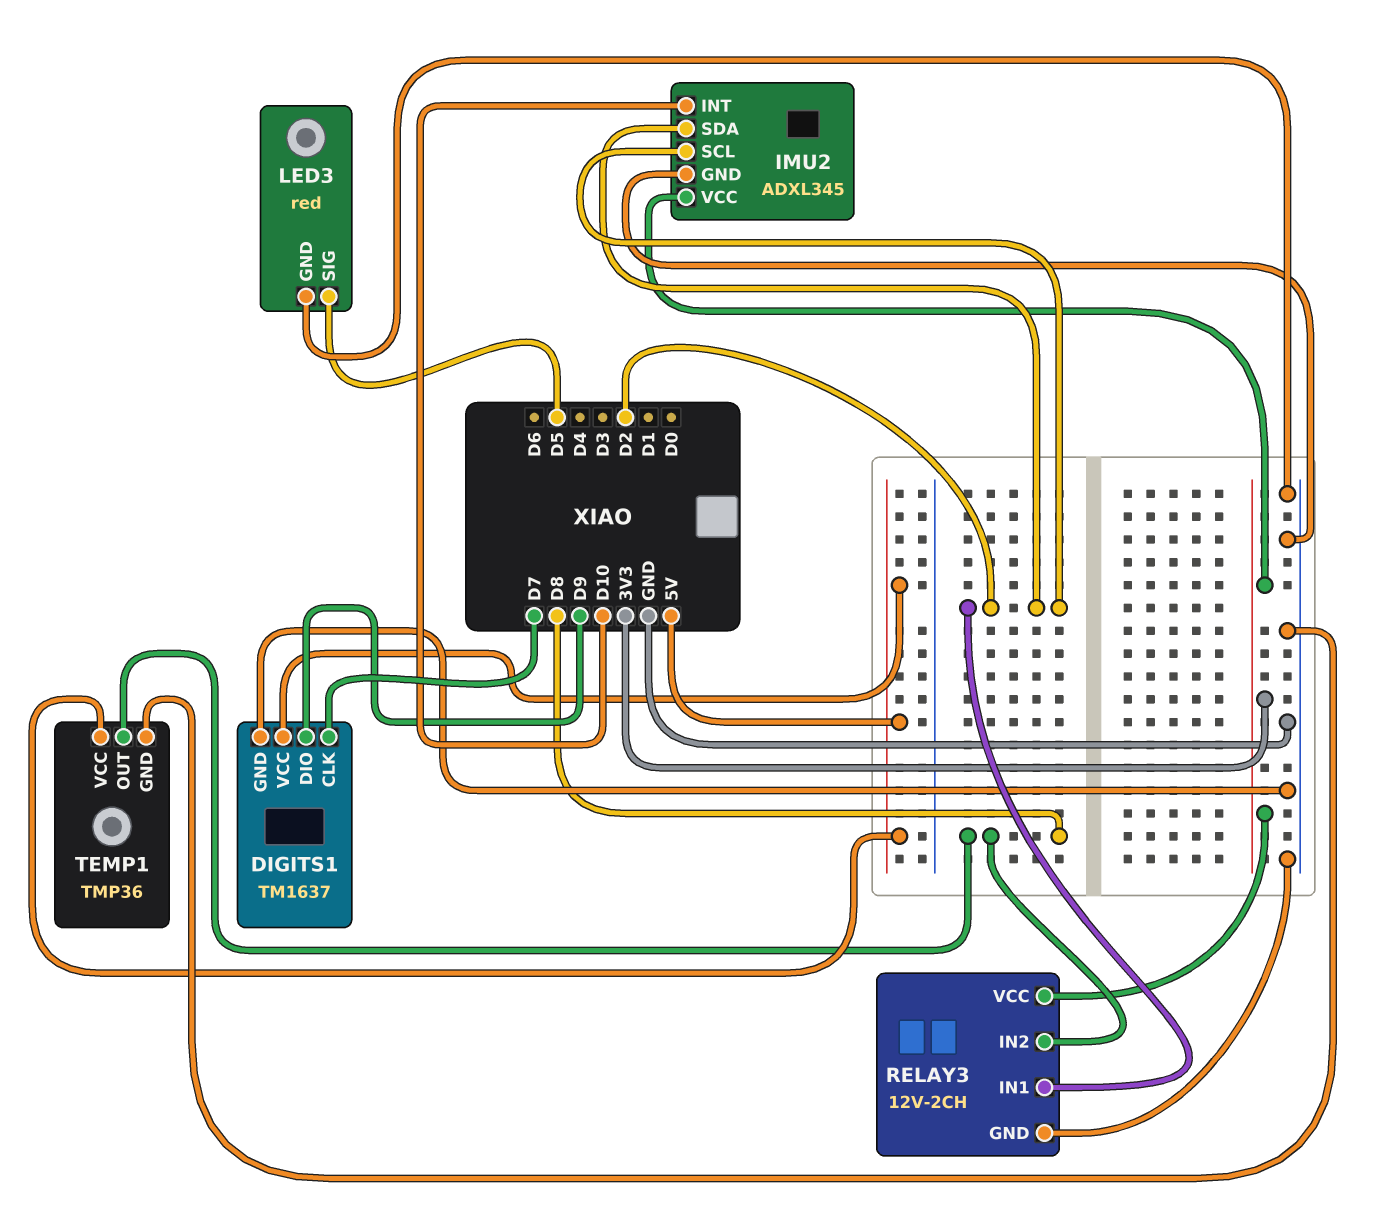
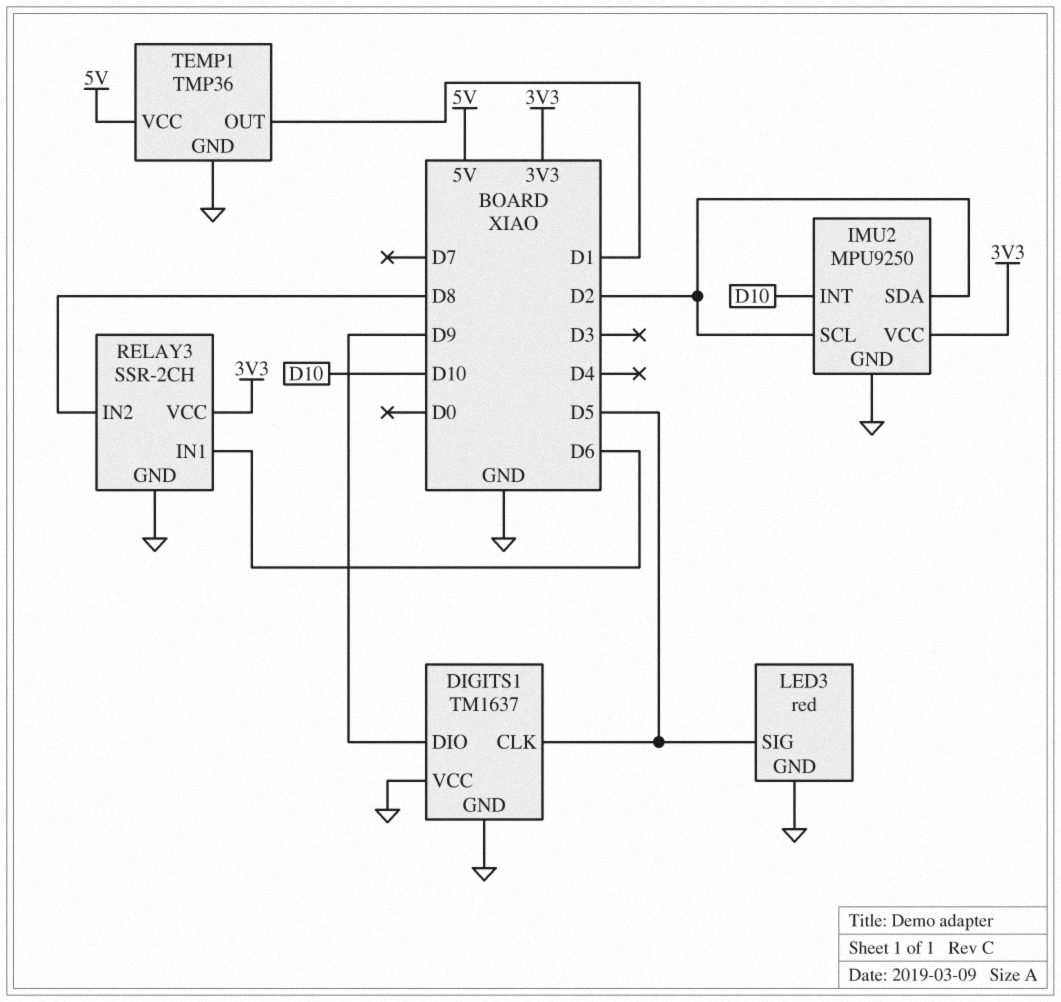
DIGITS1 pin CLK: D7 -> D5
DIGITS1 pin VCC: 5V -> GND
IMU2: ADXL345 -> MPU9250
RELAY3: 12V-2CH -> SSR-2CH
RELAY3 pin IN1: D2 -> D6
TEMP1 pin OUT: D8 -> D1

